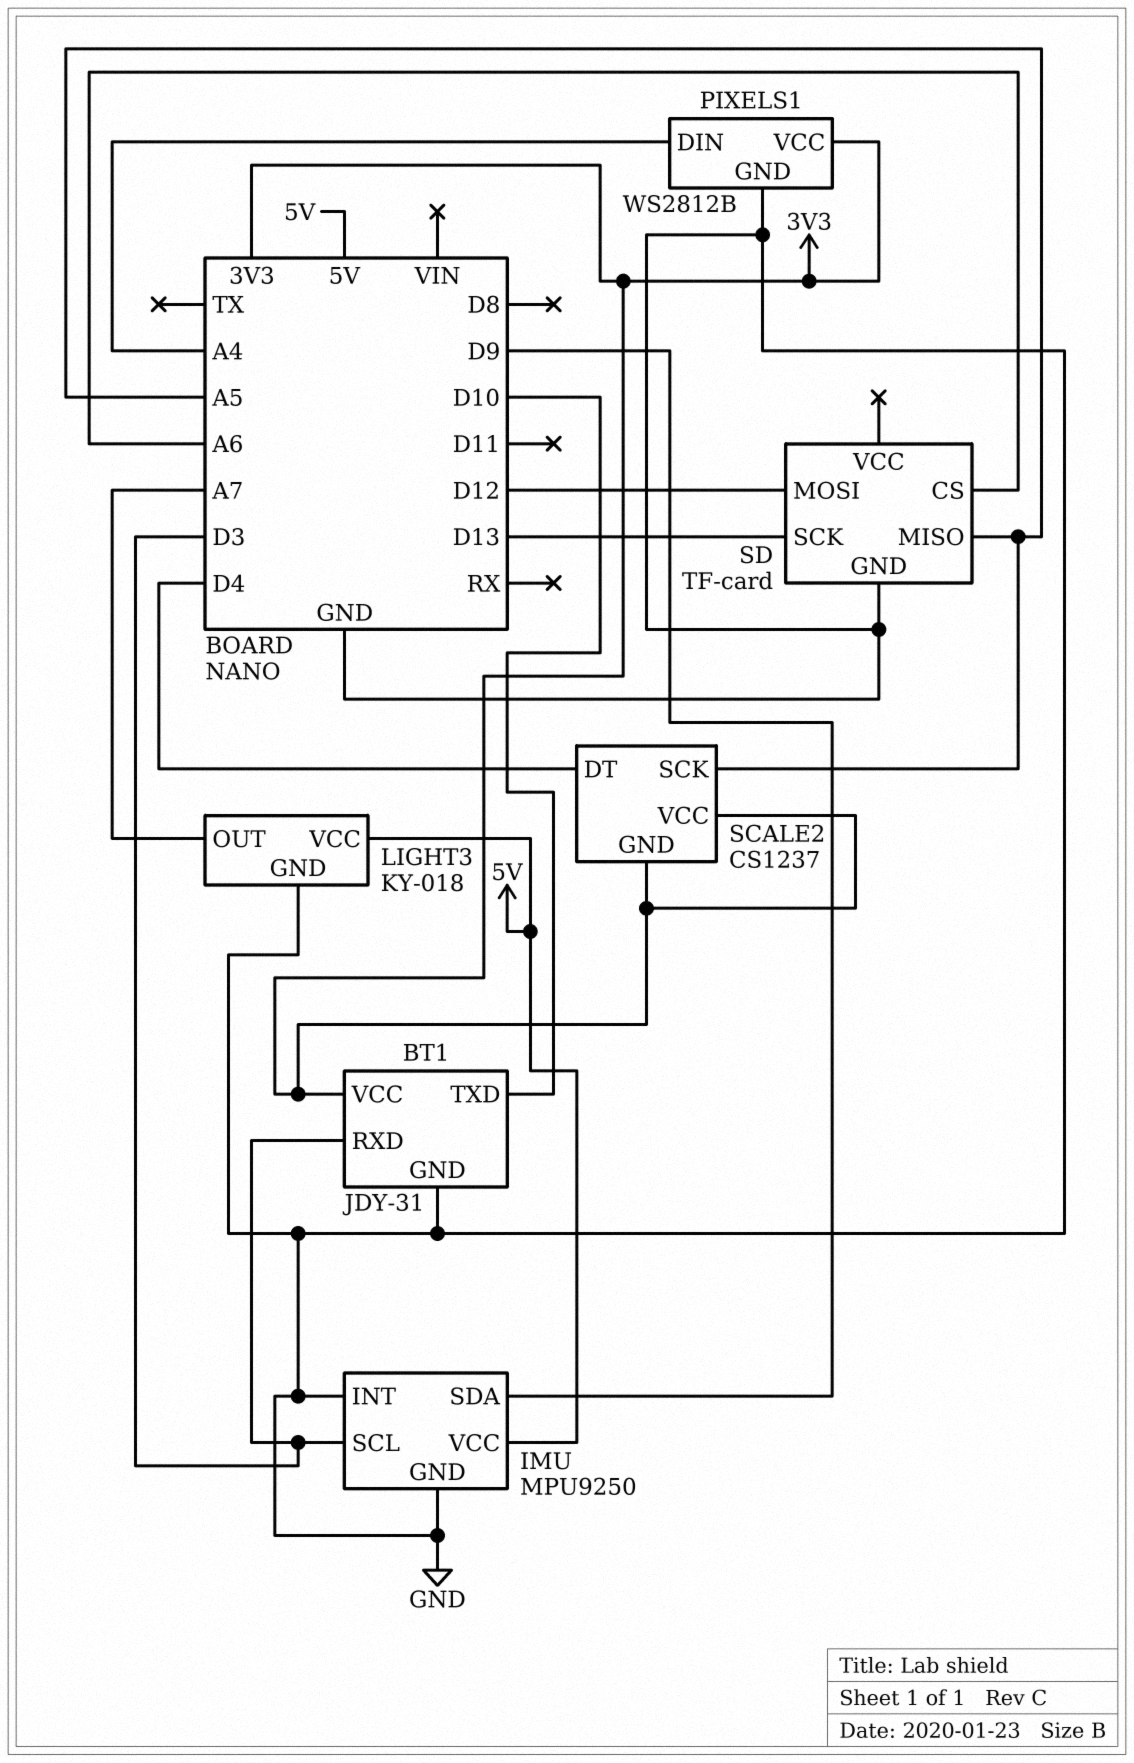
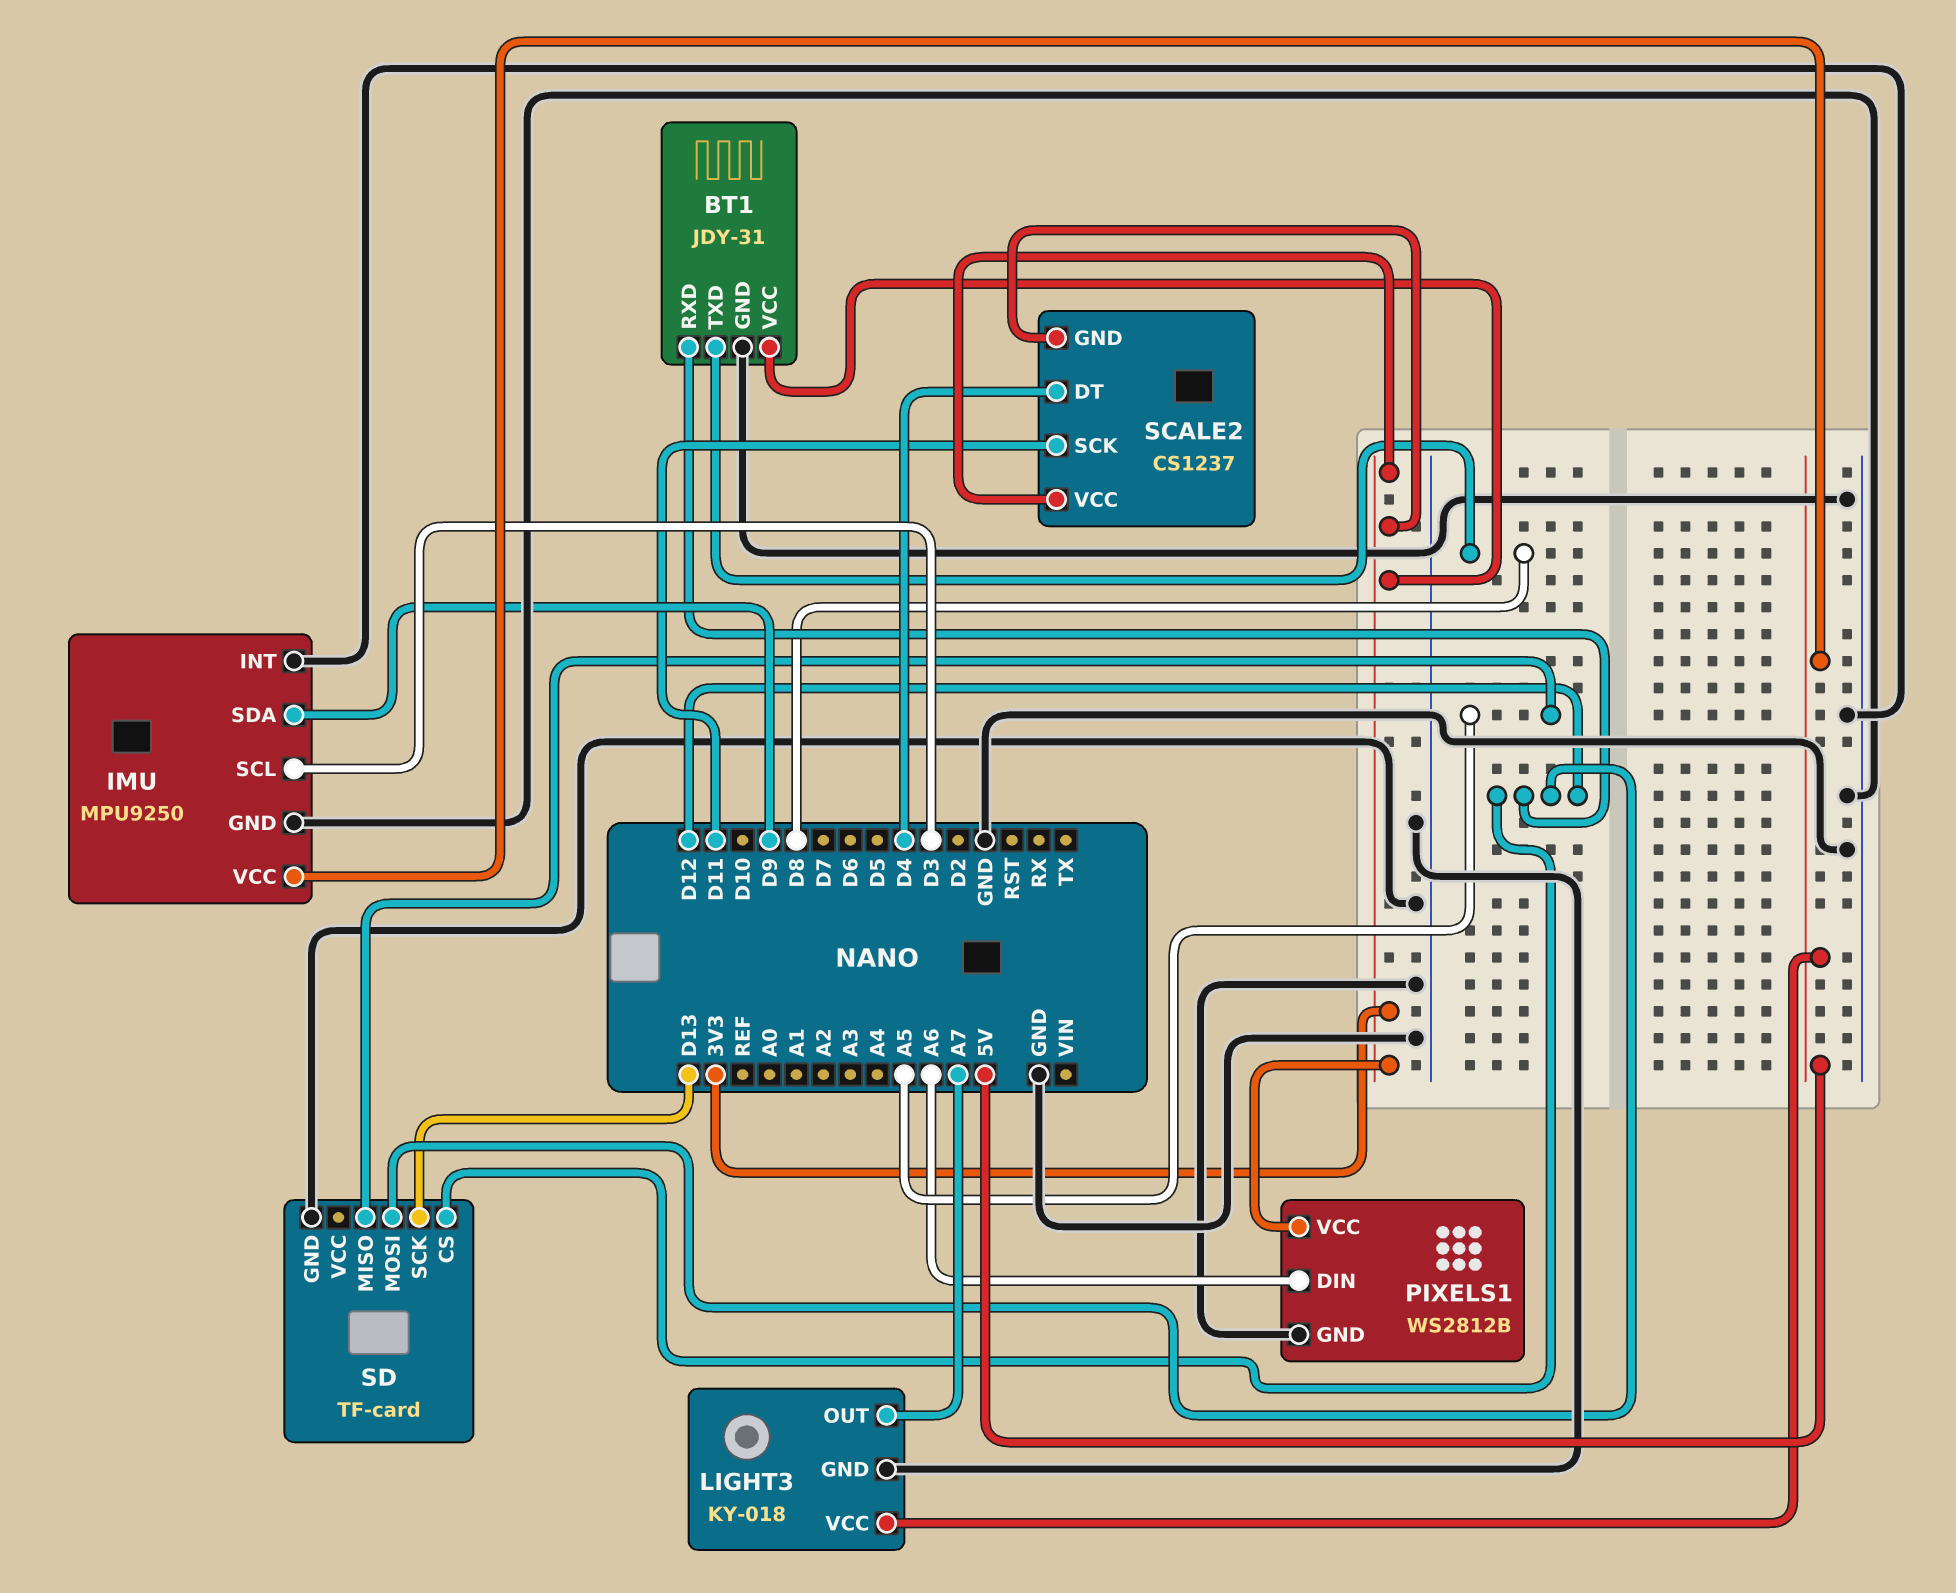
BT1 pin RXD: D3 -> D12
BT1 pin TXD: D10 -> D8
PIXELS1 pin DIN: A4 -> A6
SCALE2 pin SCK: A5 -> D11
SD pin CS: A6 -> D12

